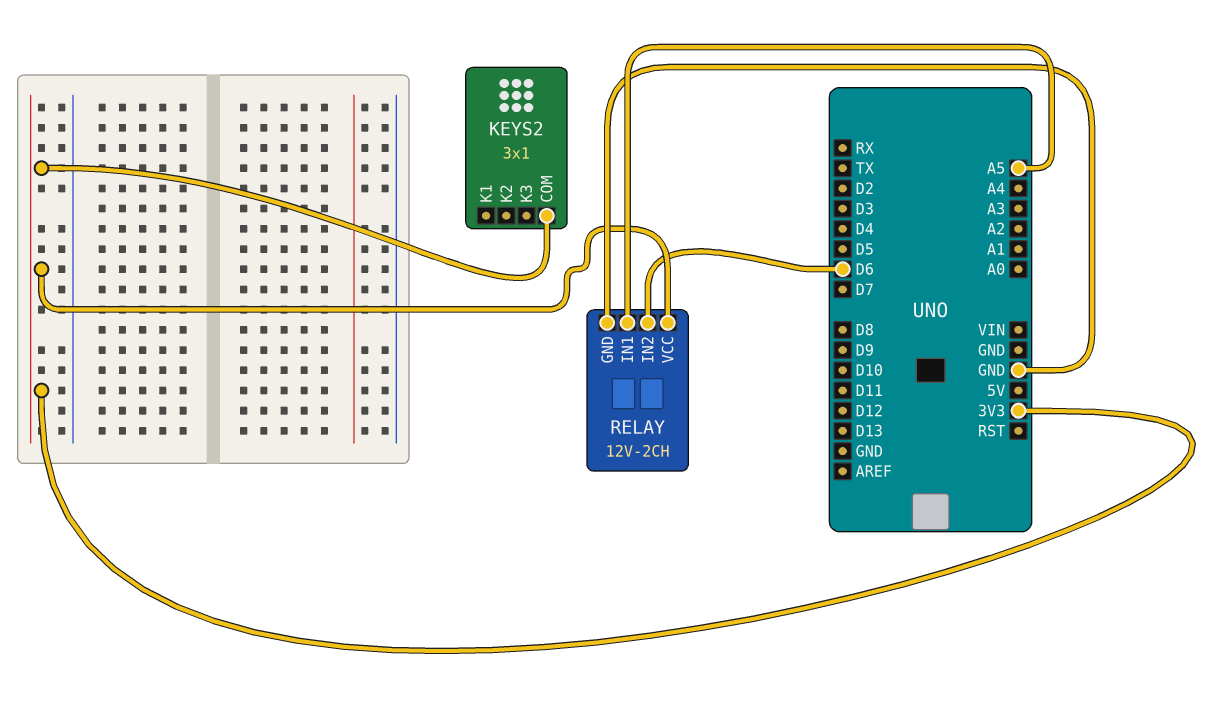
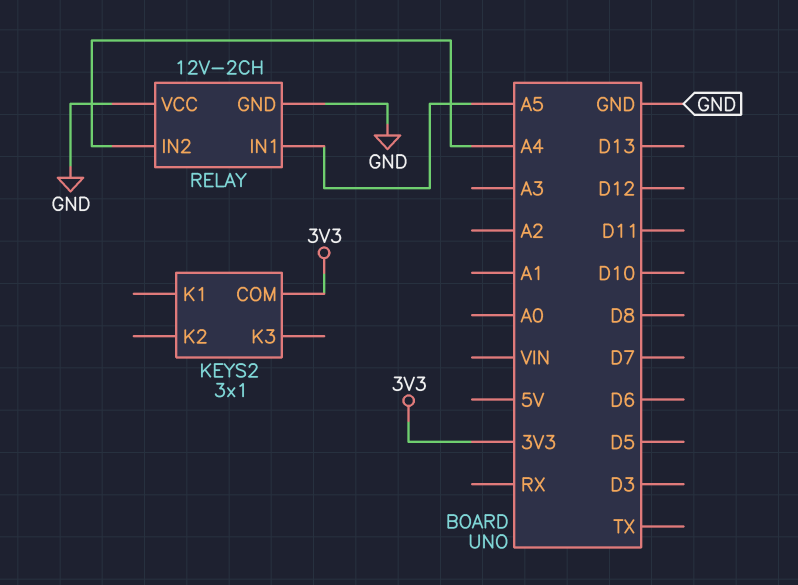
RELAY pin IN2: D6 -> A4
RELAY pin VCC: 3V3 -> GND

